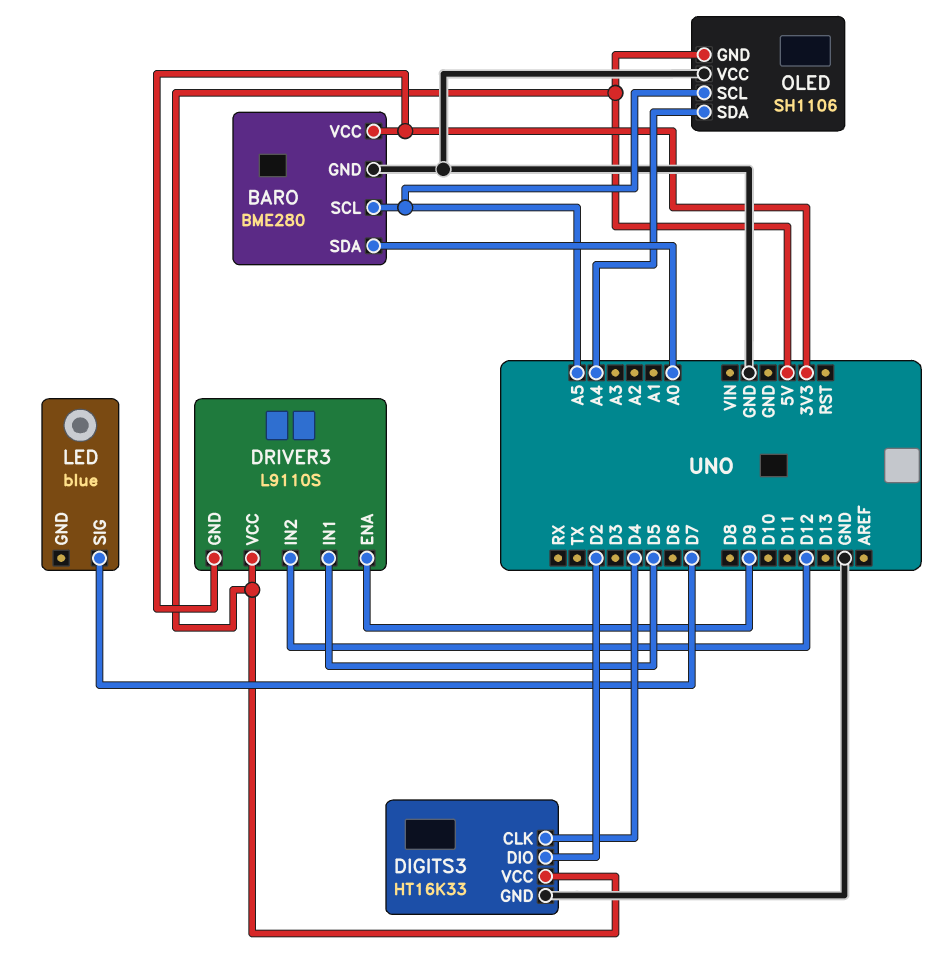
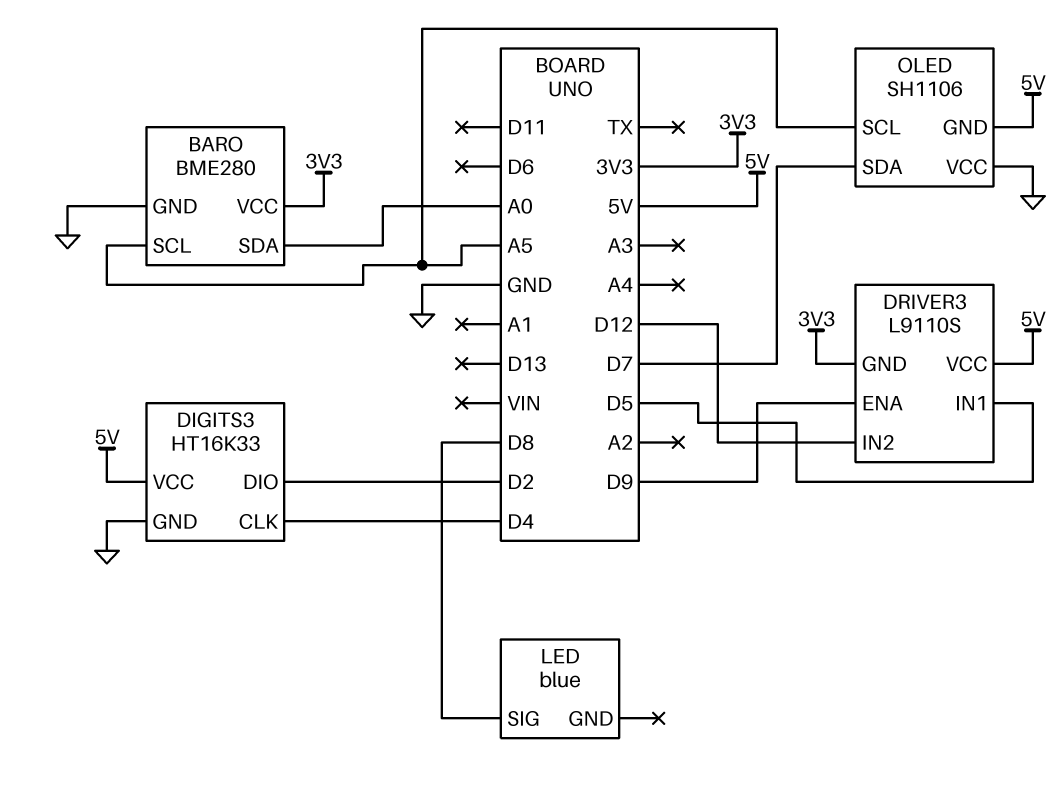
LED pin SIG: D7 -> D8
OLED pin SDA: A4 -> D7

